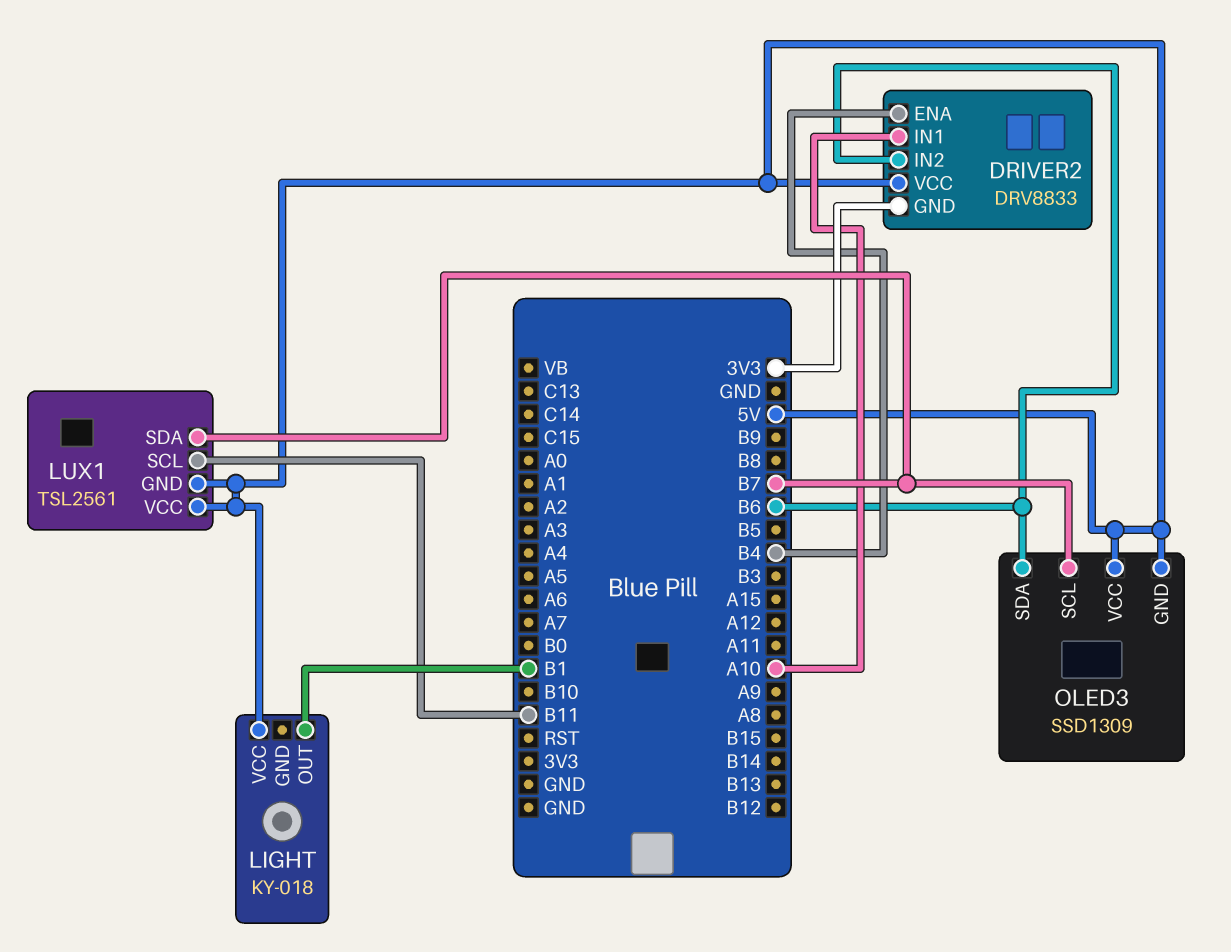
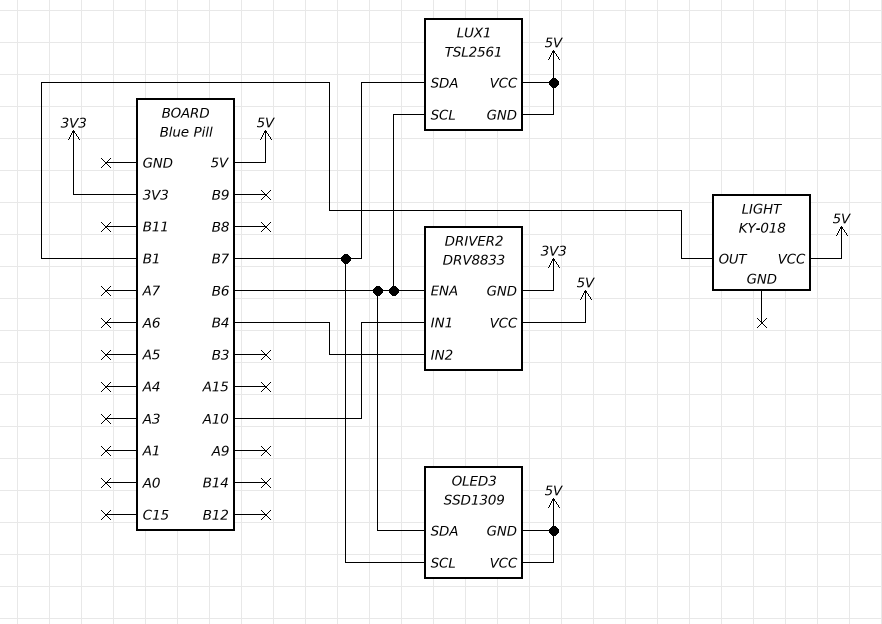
DRIVER2 pin ENA: B4 -> B6
DRIVER2 pin IN2: B6 -> B4
LUX1 pin SCL: B11 -> B6

